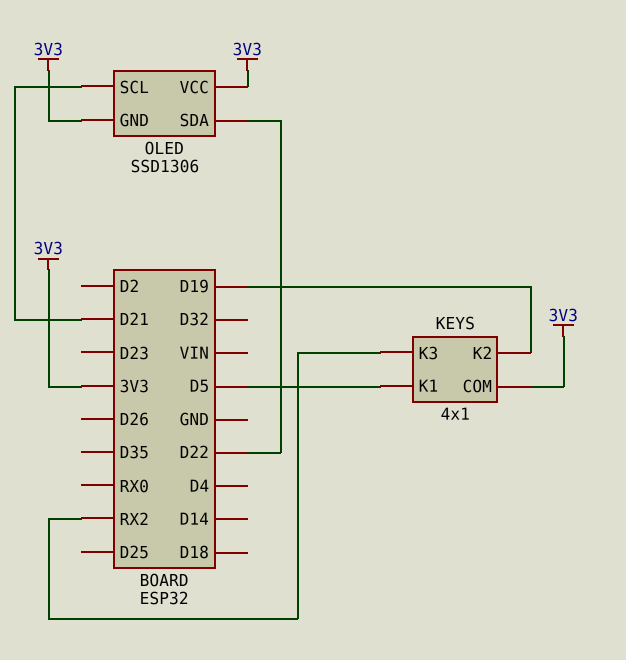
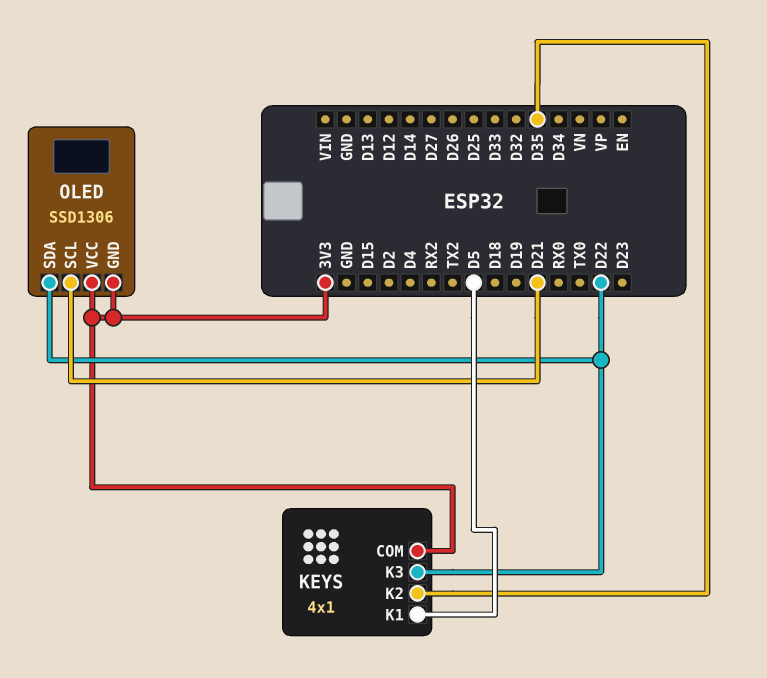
KEYS pin K2: D19 -> D35
KEYS pin K3: RX2 -> D22

